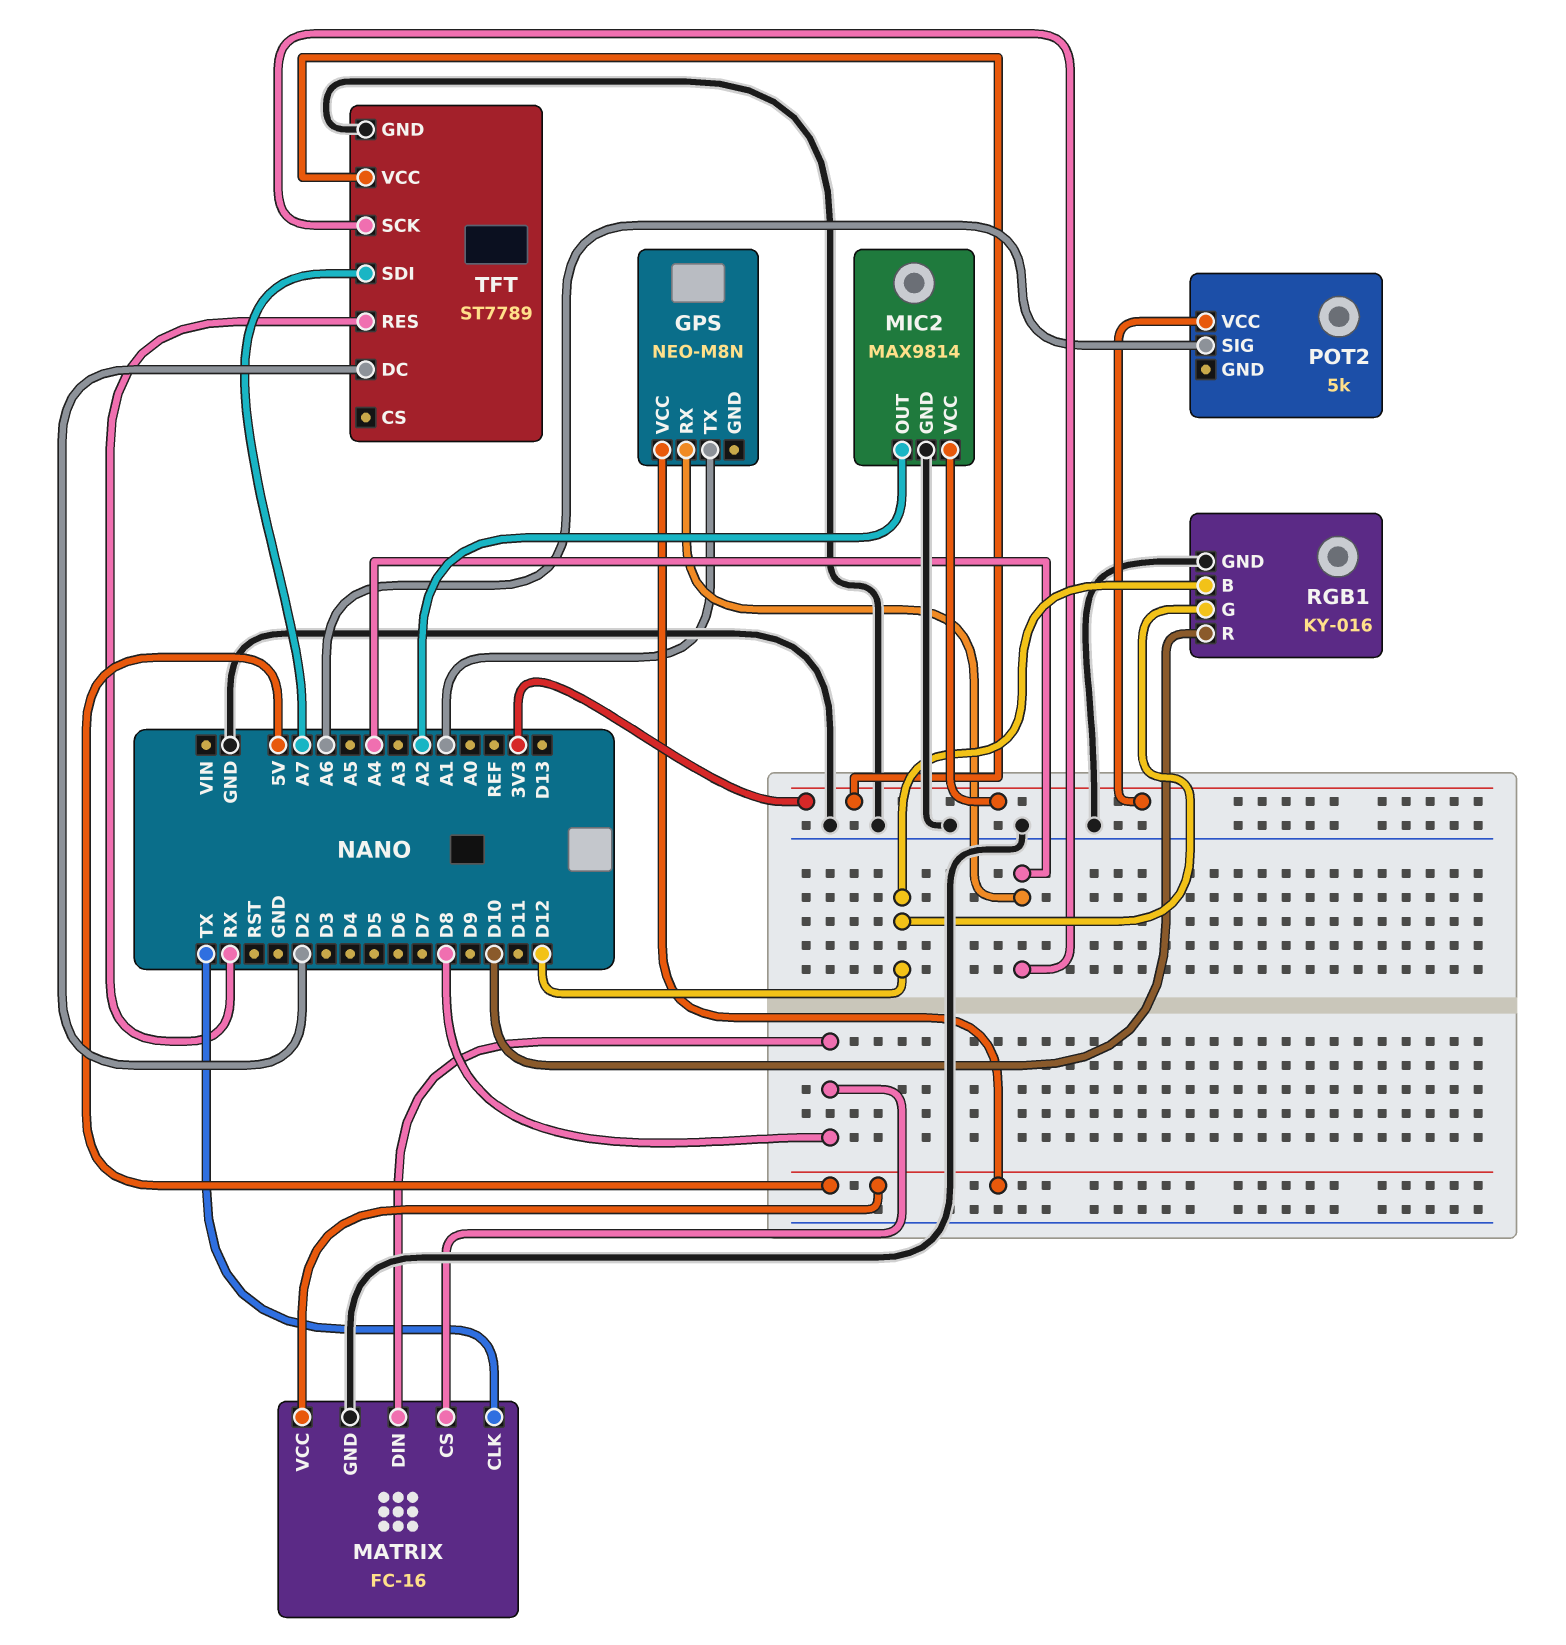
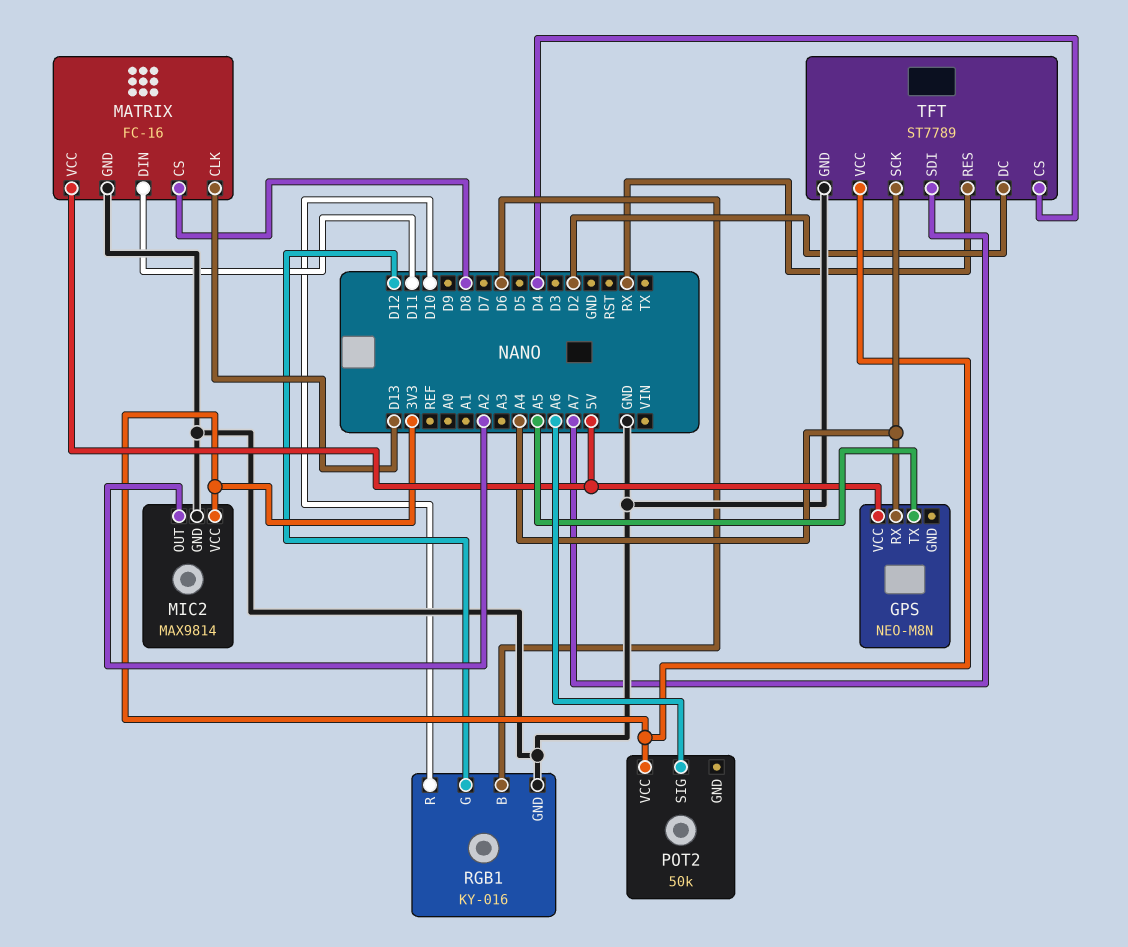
GPS pin TX: A1 -> A5
MATRIX pin CLK: TX -> D13
MATRIX pin DIN: D8 -> D11
POT2: 5k -> 50k
RGB1 pin B: D12 -> D6
TFT pin CS: none -> D4

